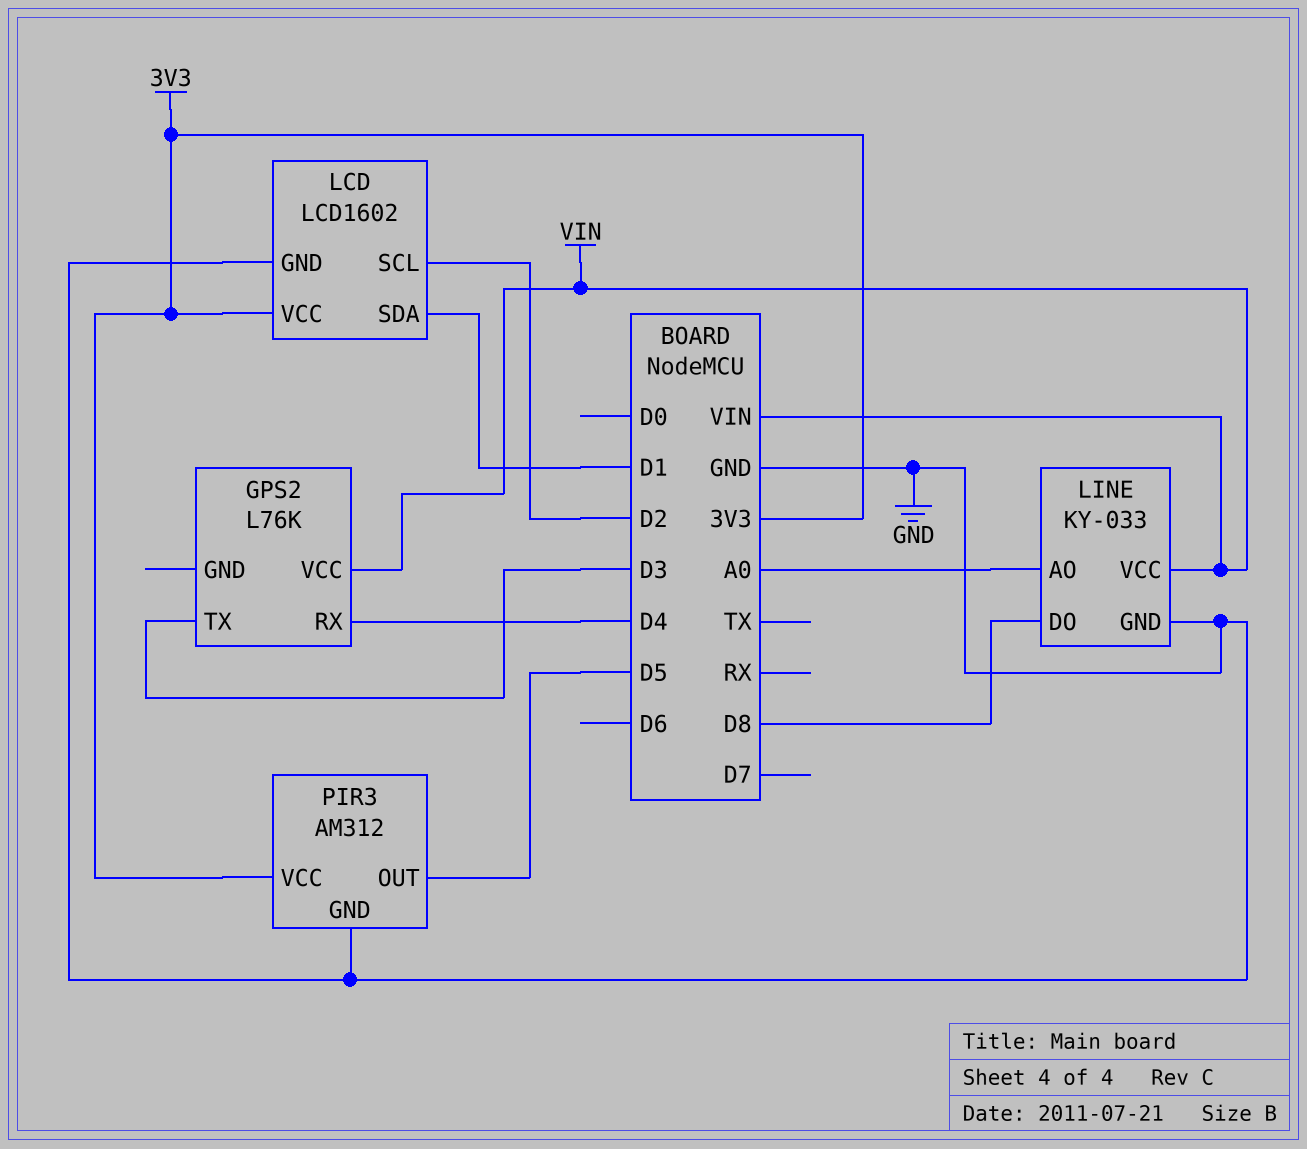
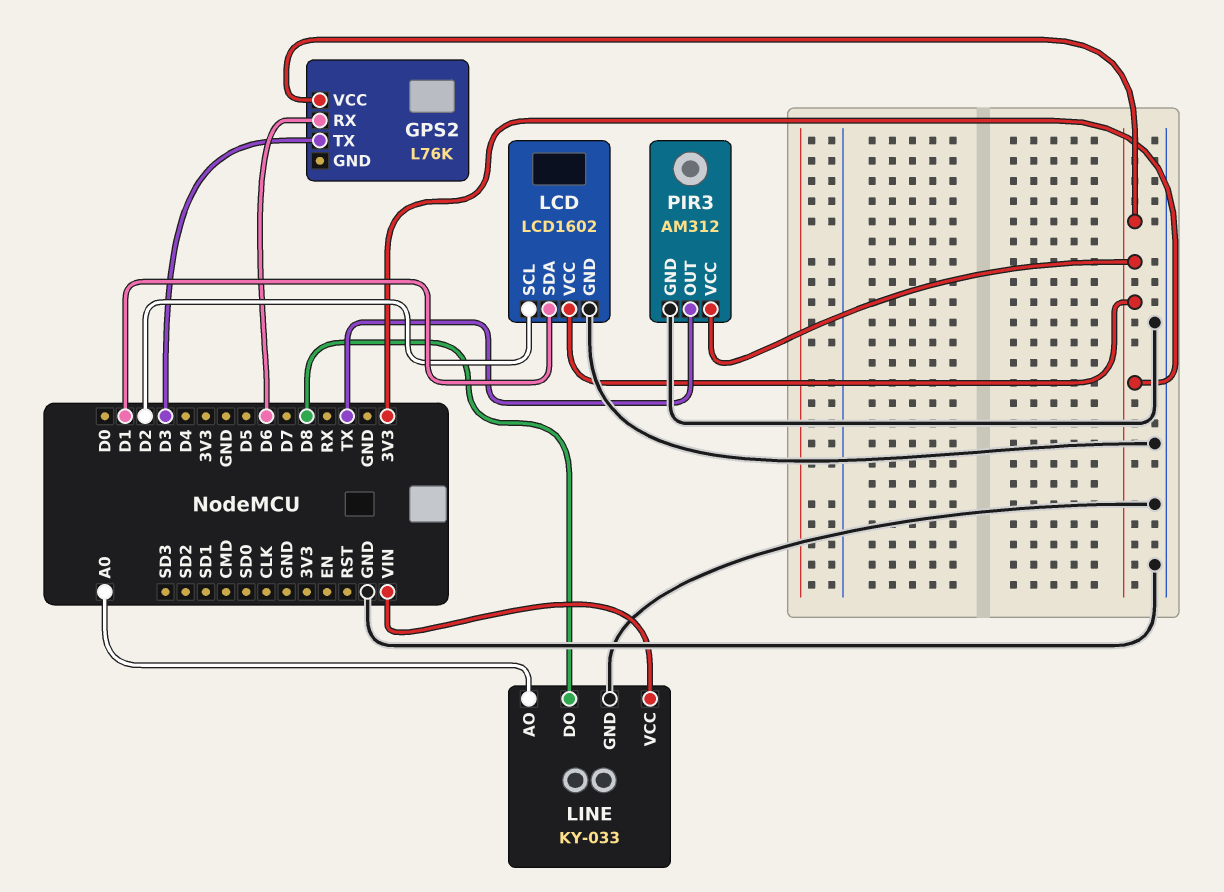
GPS2 pin RX: D4 -> D6
GPS2 pin VCC: VIN -> 3V3
PIR3 pin OUT: D5 -> TX

